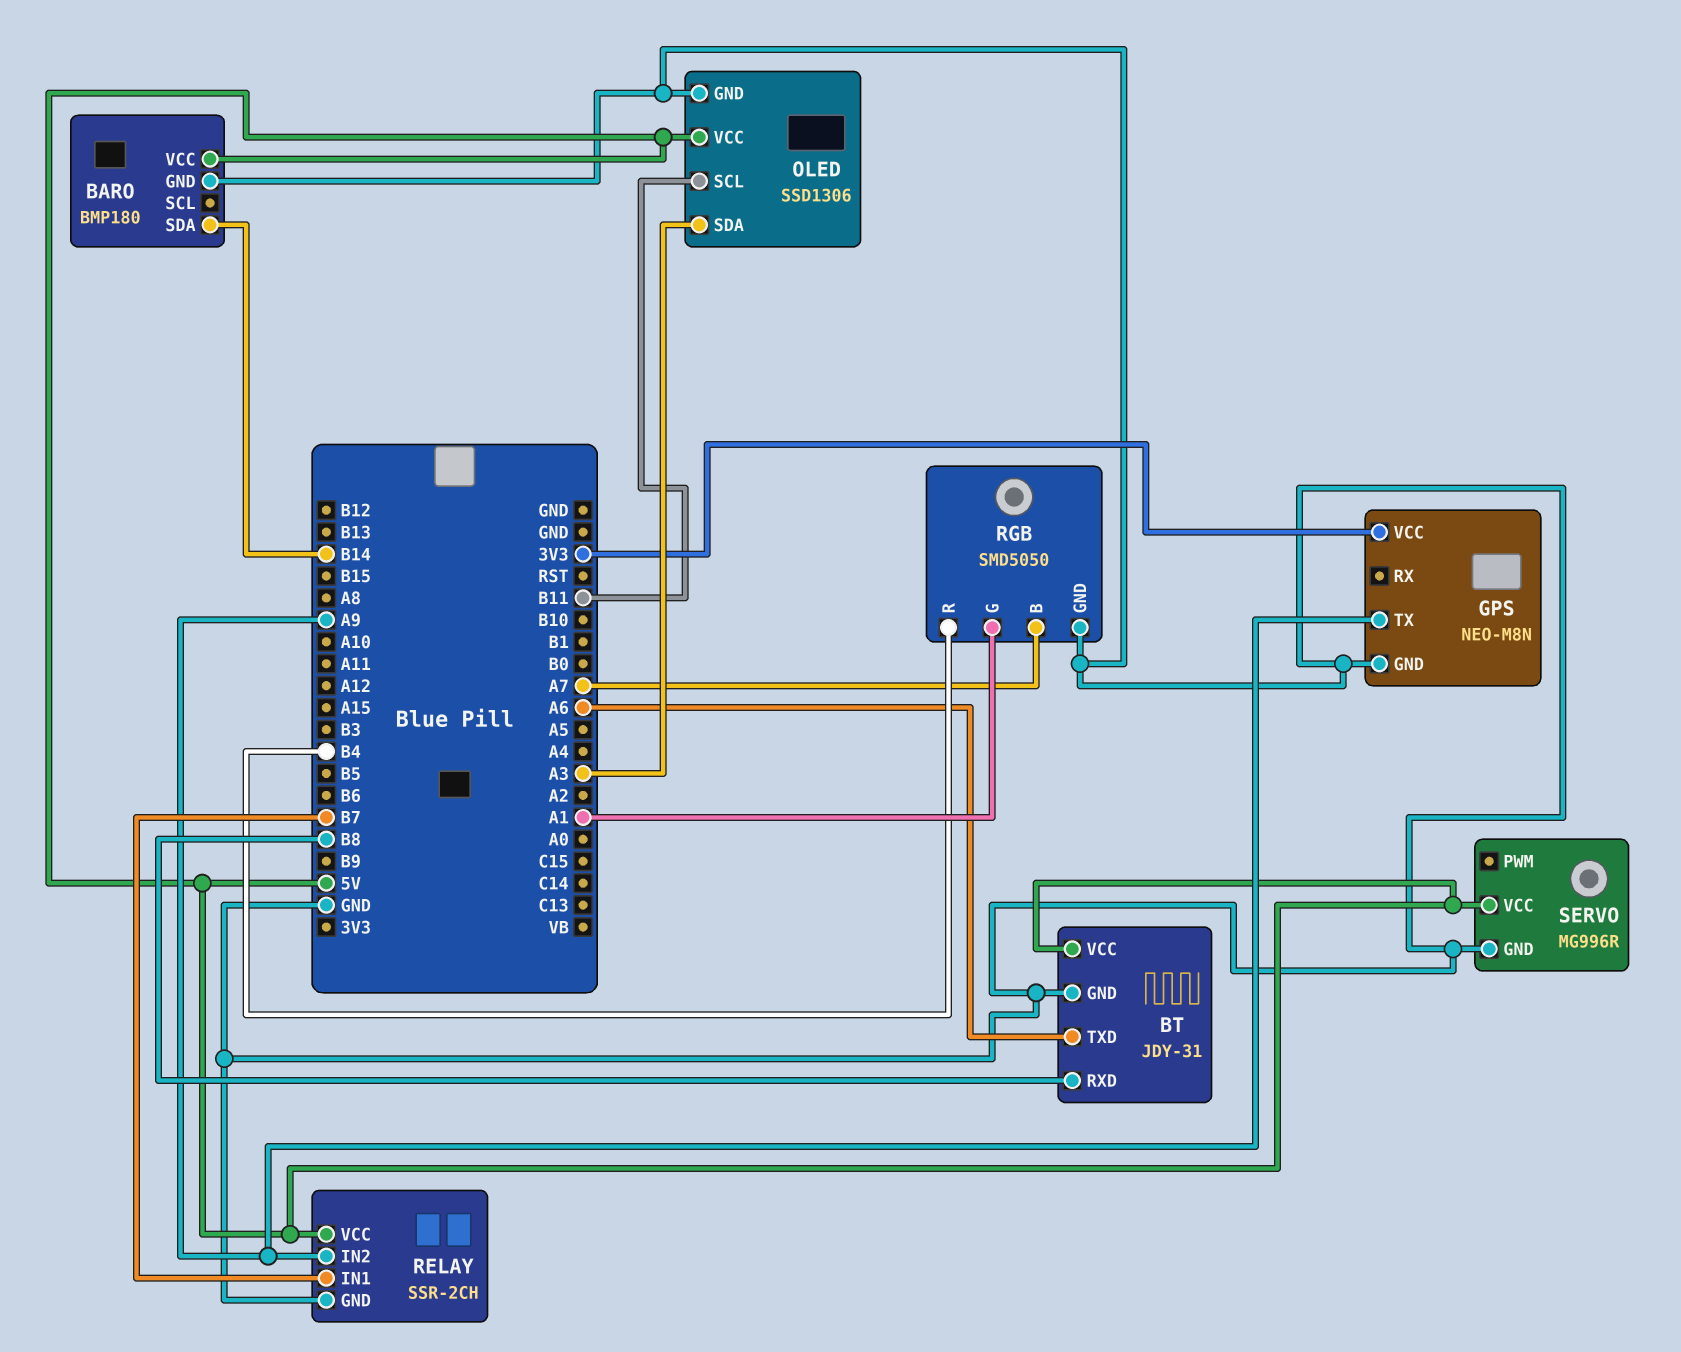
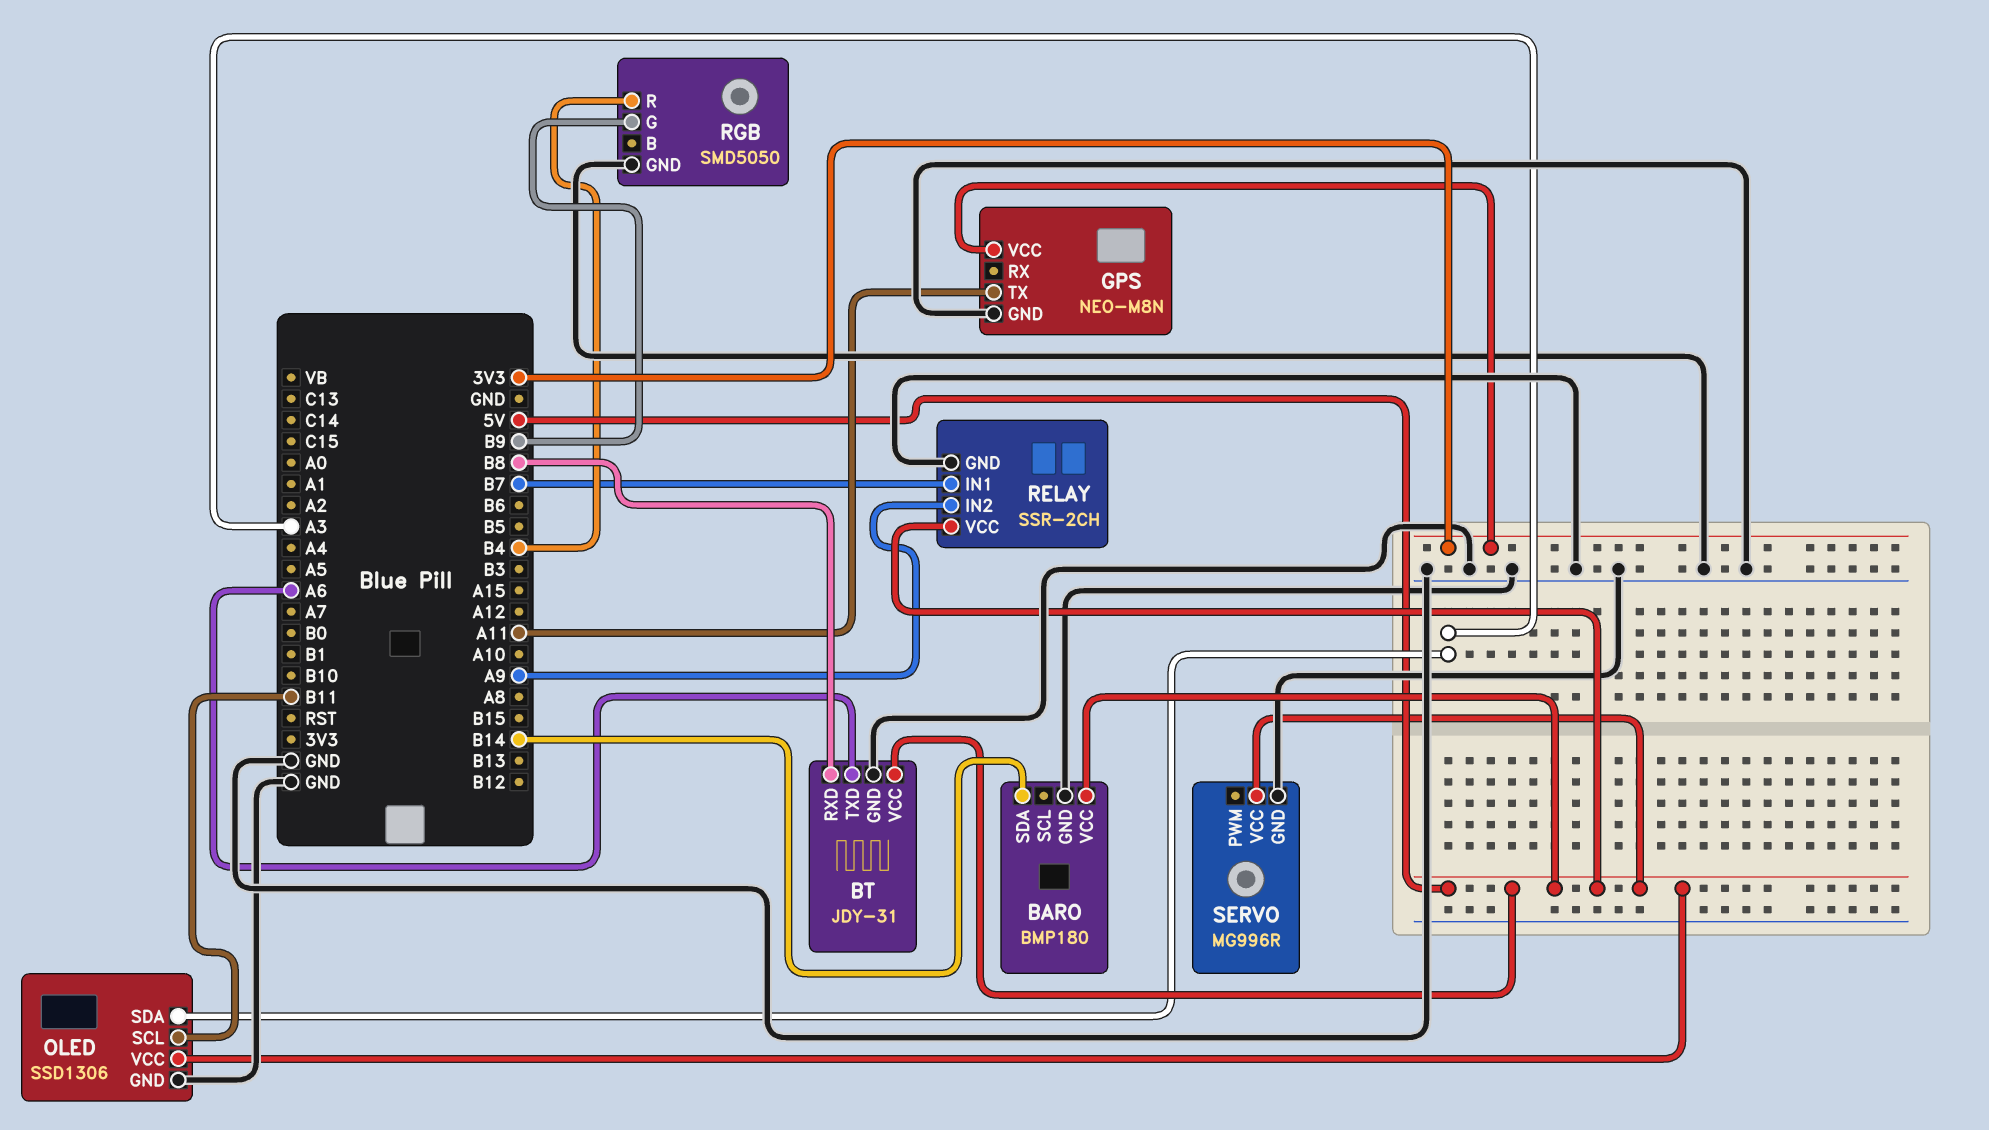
GPS pin TX: A9 -> A11
RGB pin B: A7 -> none
RGB pin G: A1 -> B9

